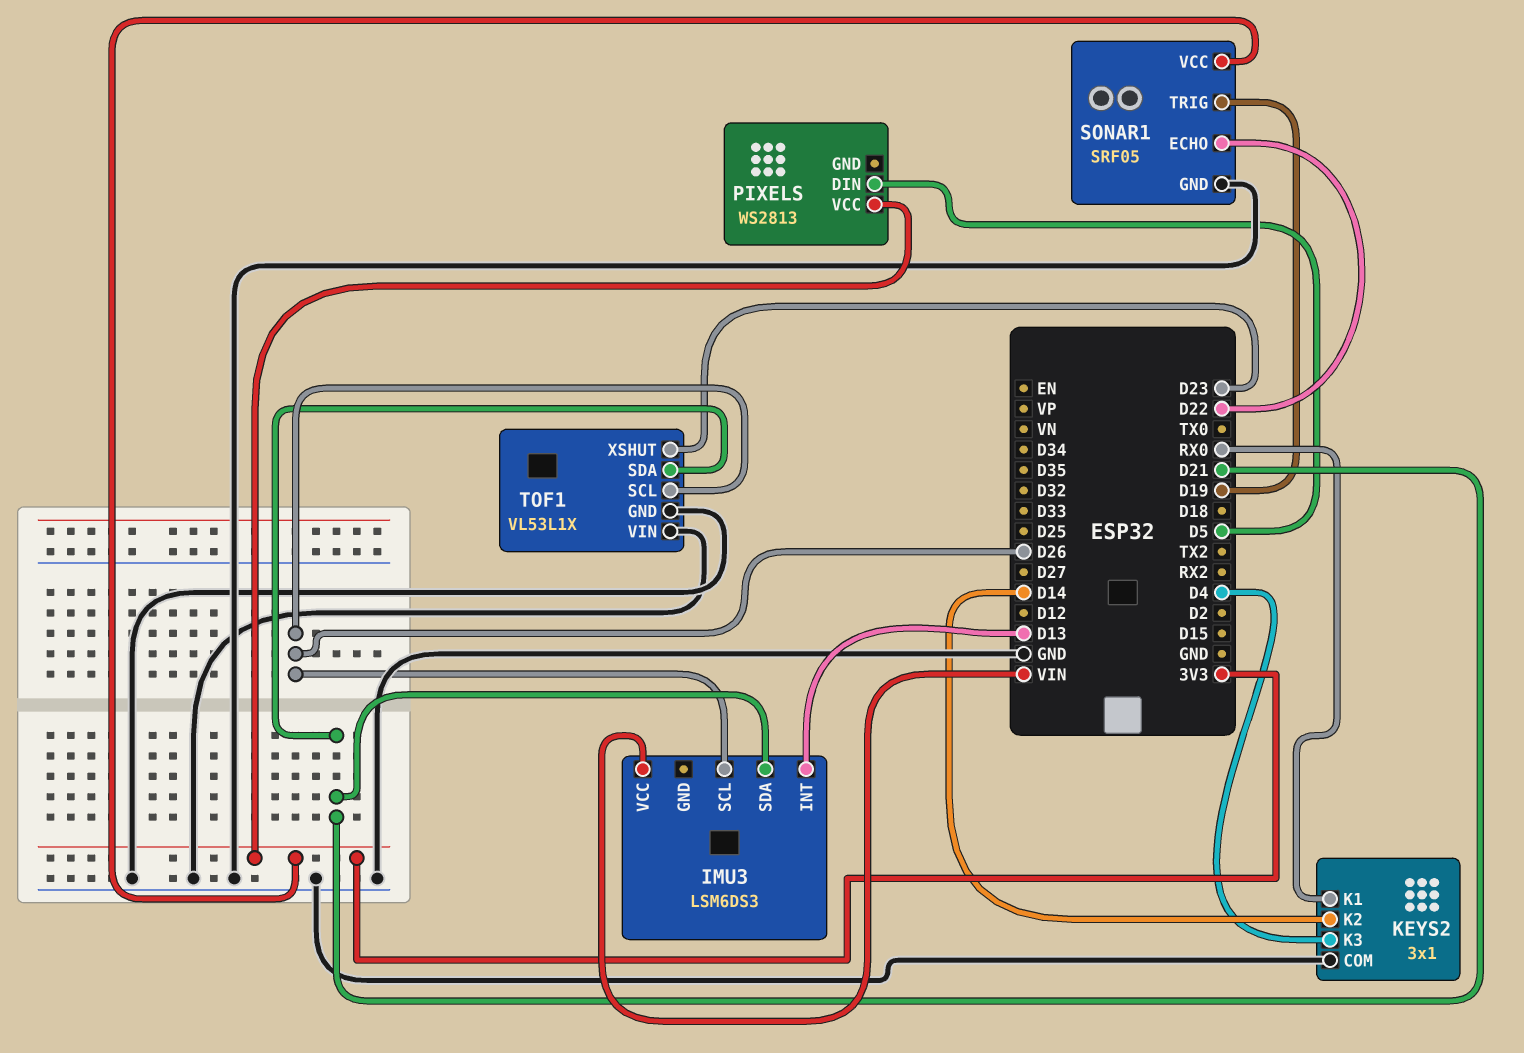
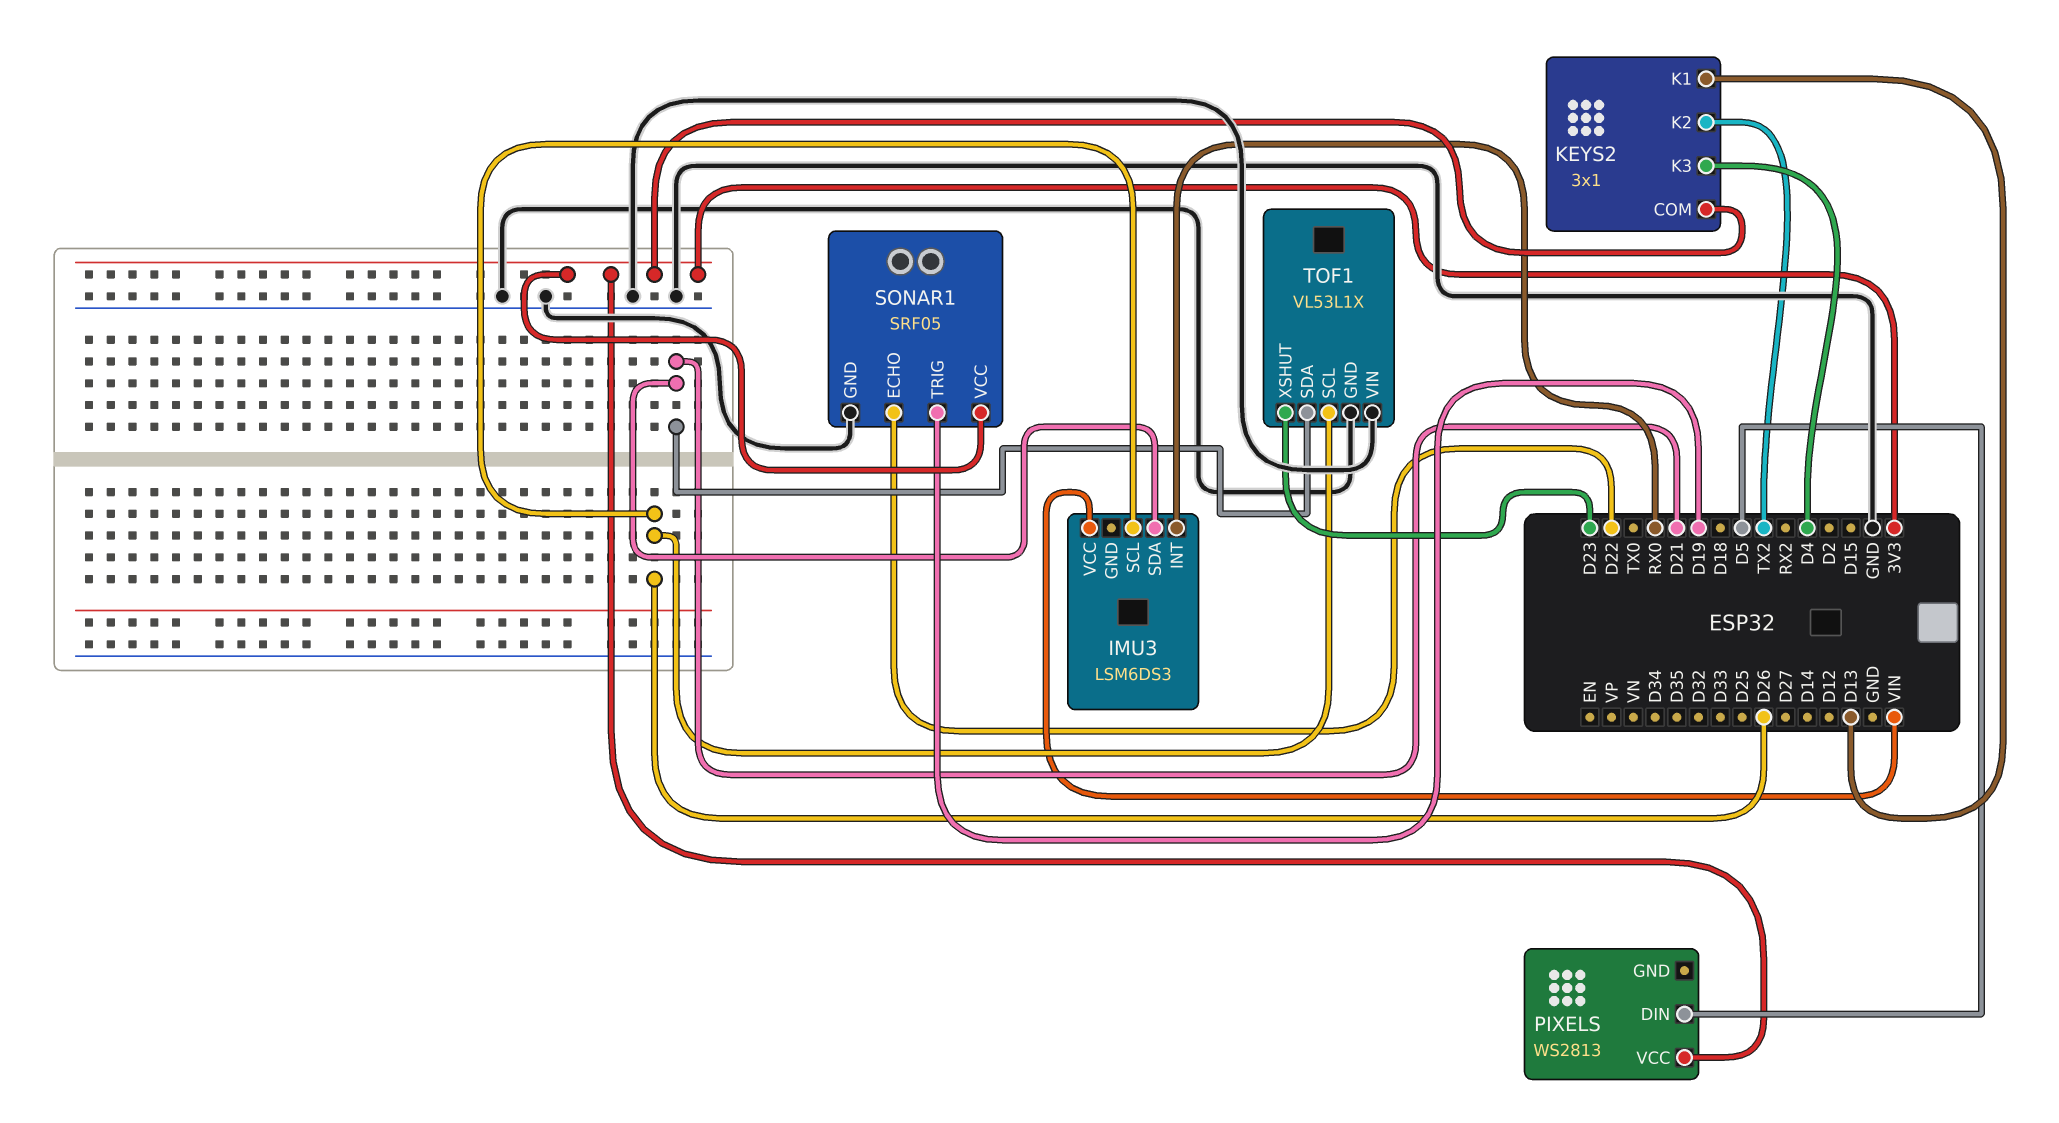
IMU3 pin INT: D13 -> RX0
KEYS2 pin COM: GND -> 3V3
KEYS2 pin K1: RX0 -> D13
KEYS2 pin K2: D14 -> TX2

